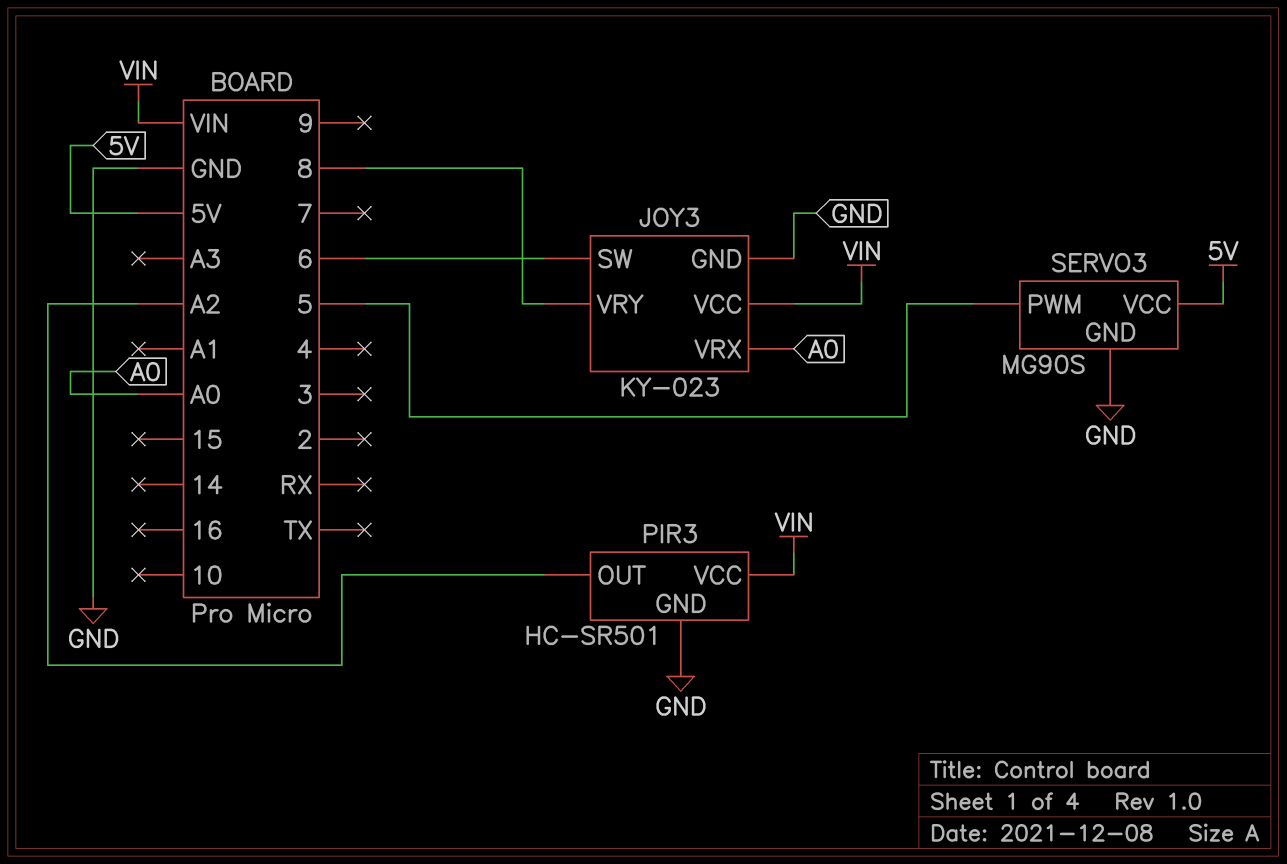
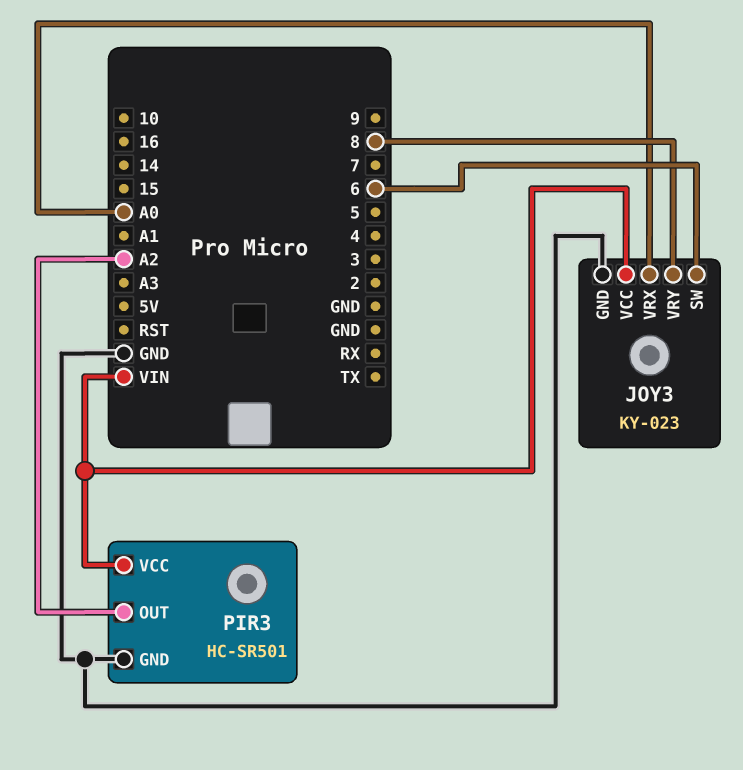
SERVO3: MG90S -> none
SERVO3 pin GND: GND -> none
SERVO3 pin PWM: 5 -> none
SERVO3 pin VCC: 5V -> none

